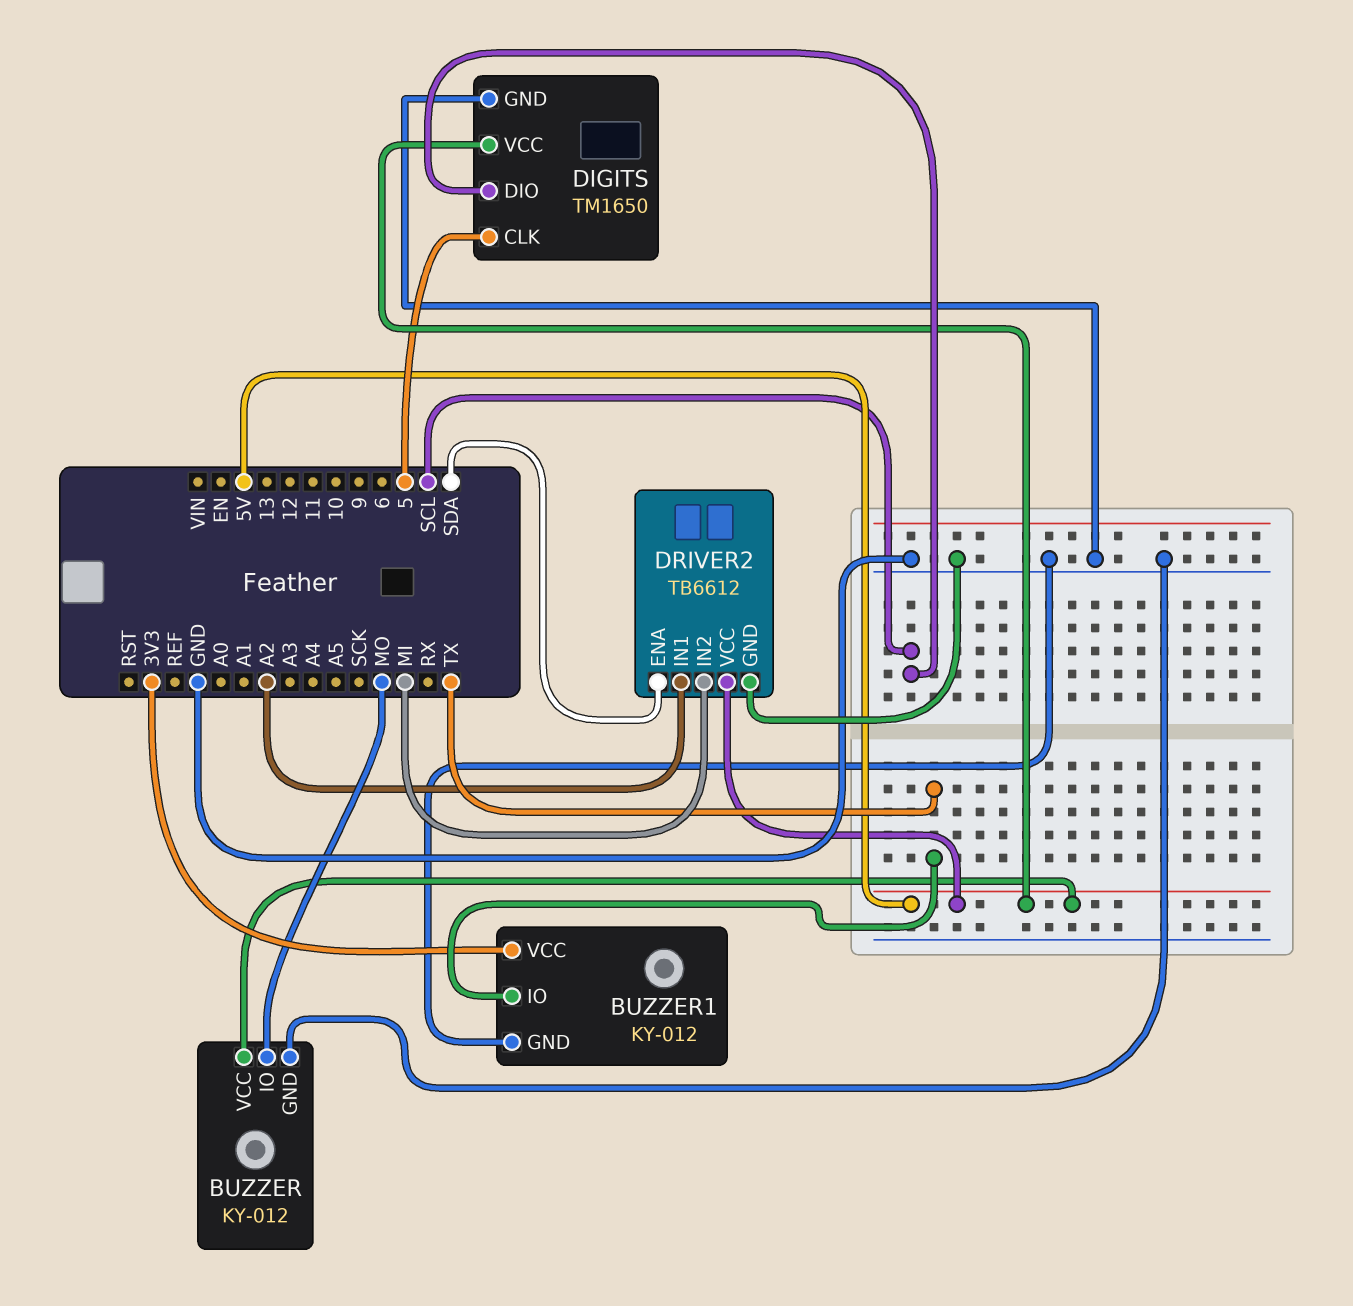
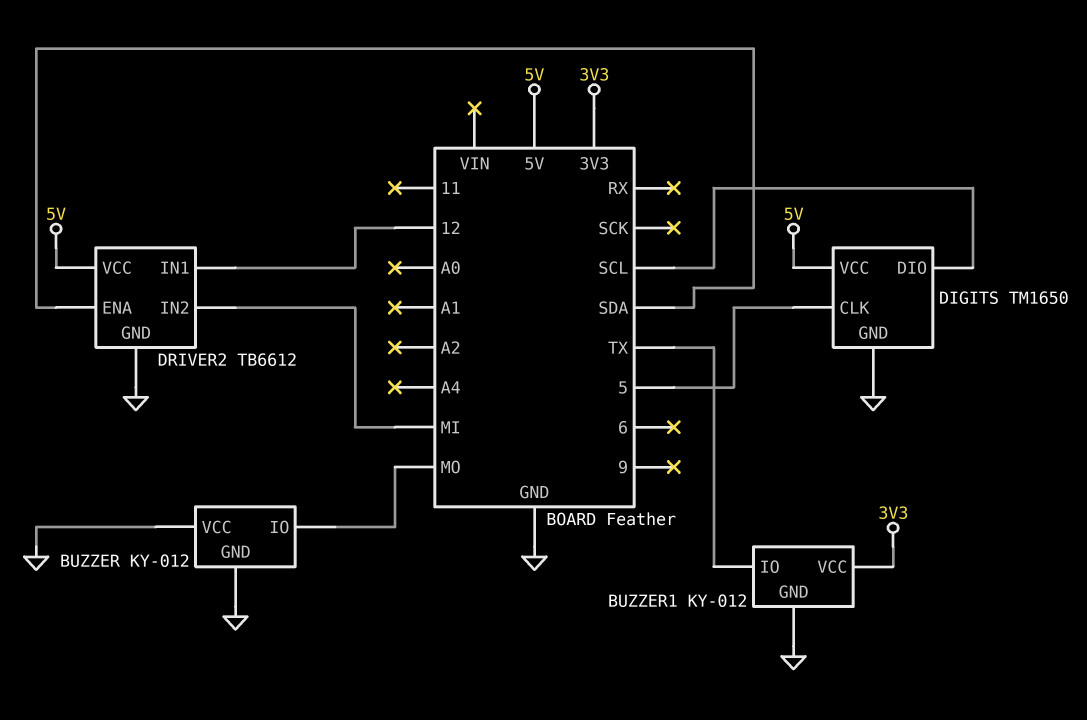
BUZZER pin VCC: 5V -> GND
DRIVER2 pin IN1: A2 -> 12

